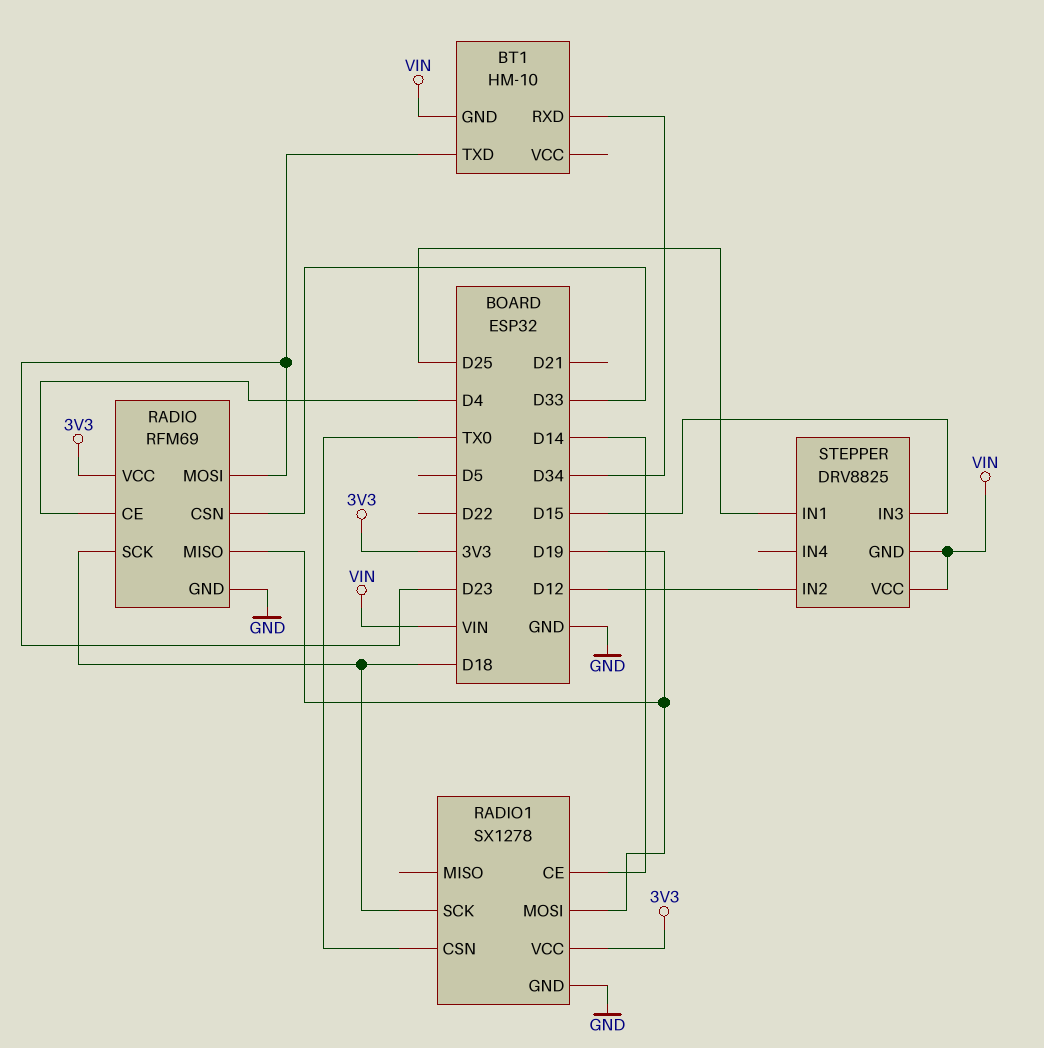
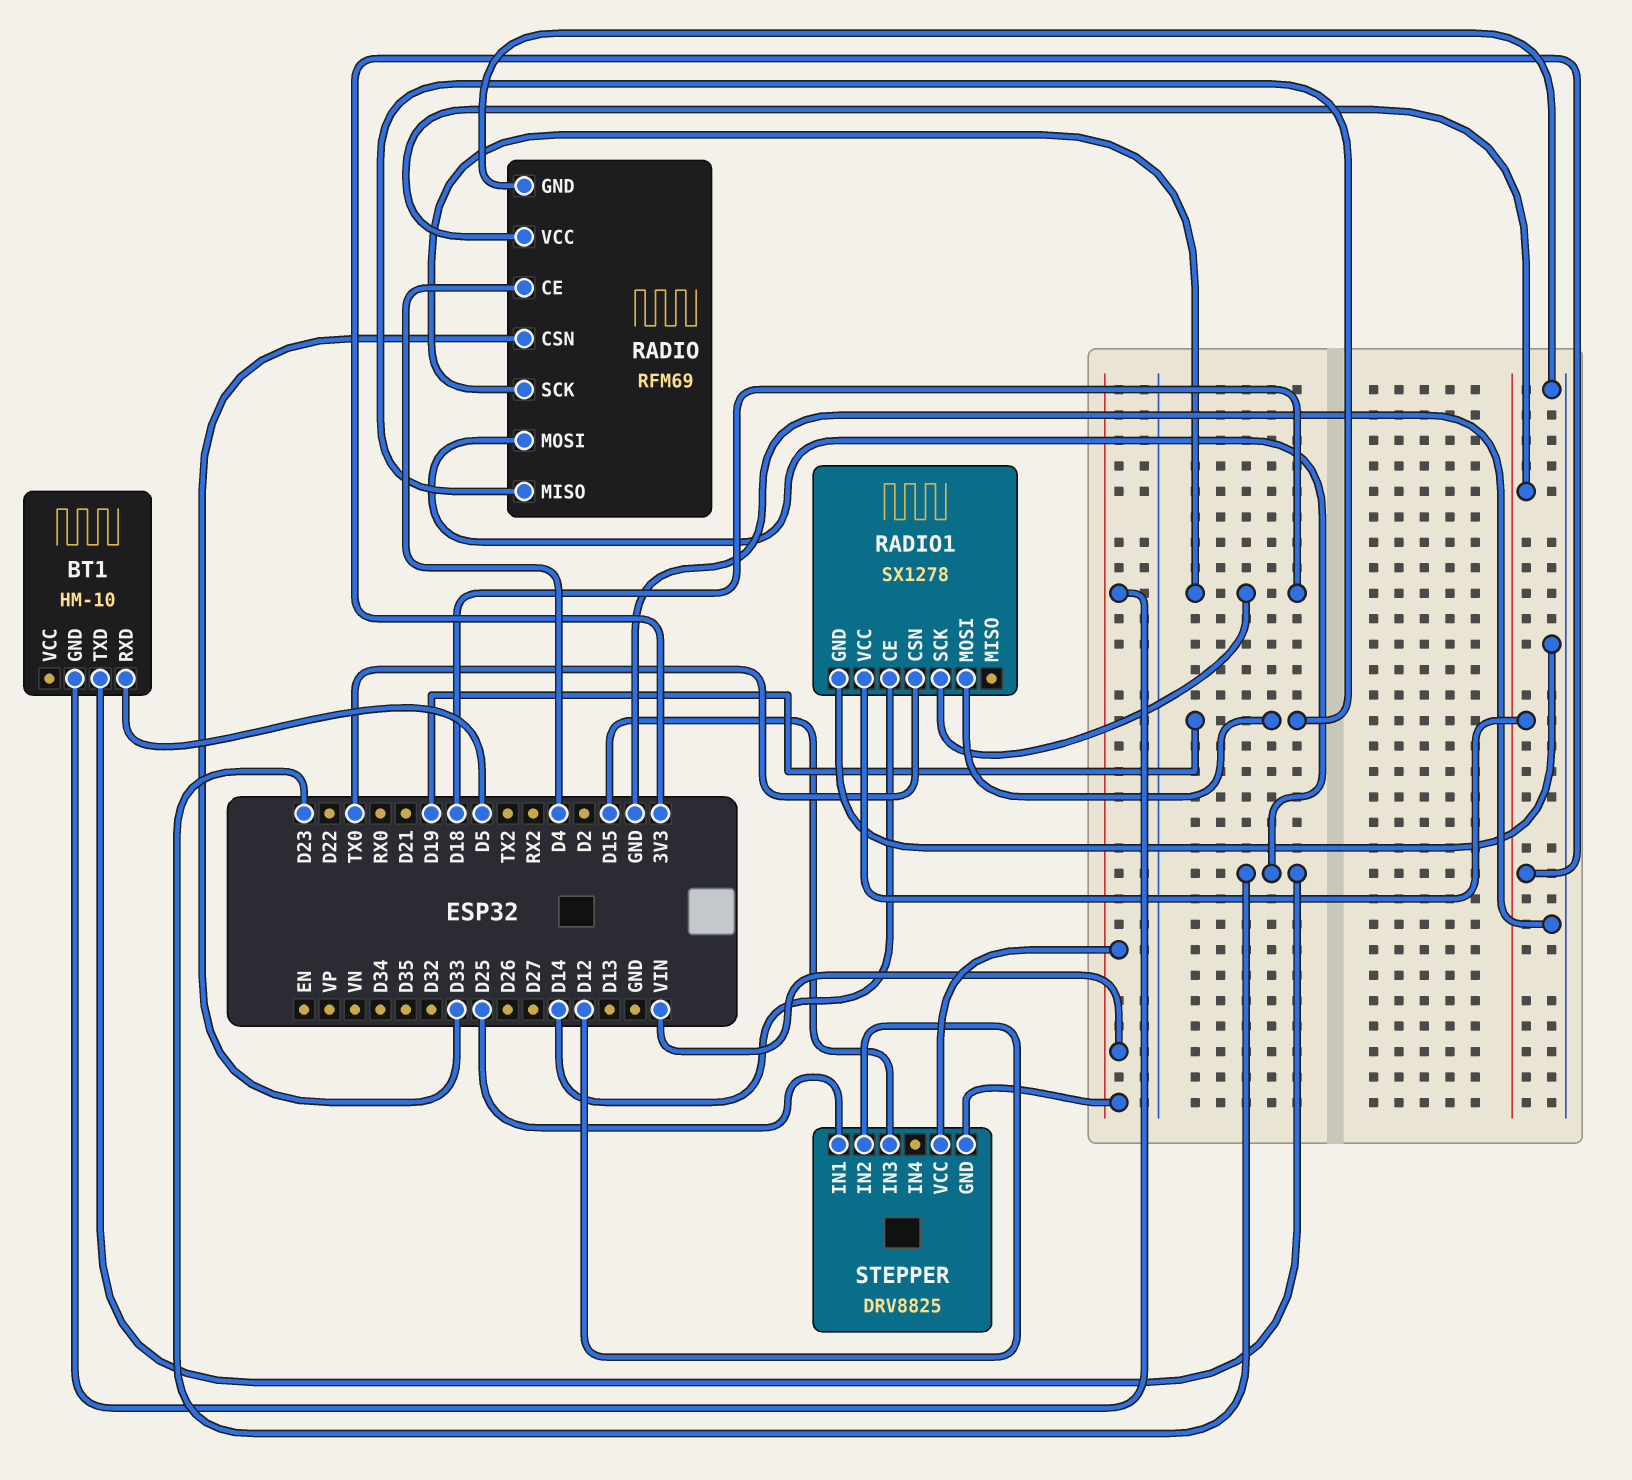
BT1 pin RXD: D34 -> D5

